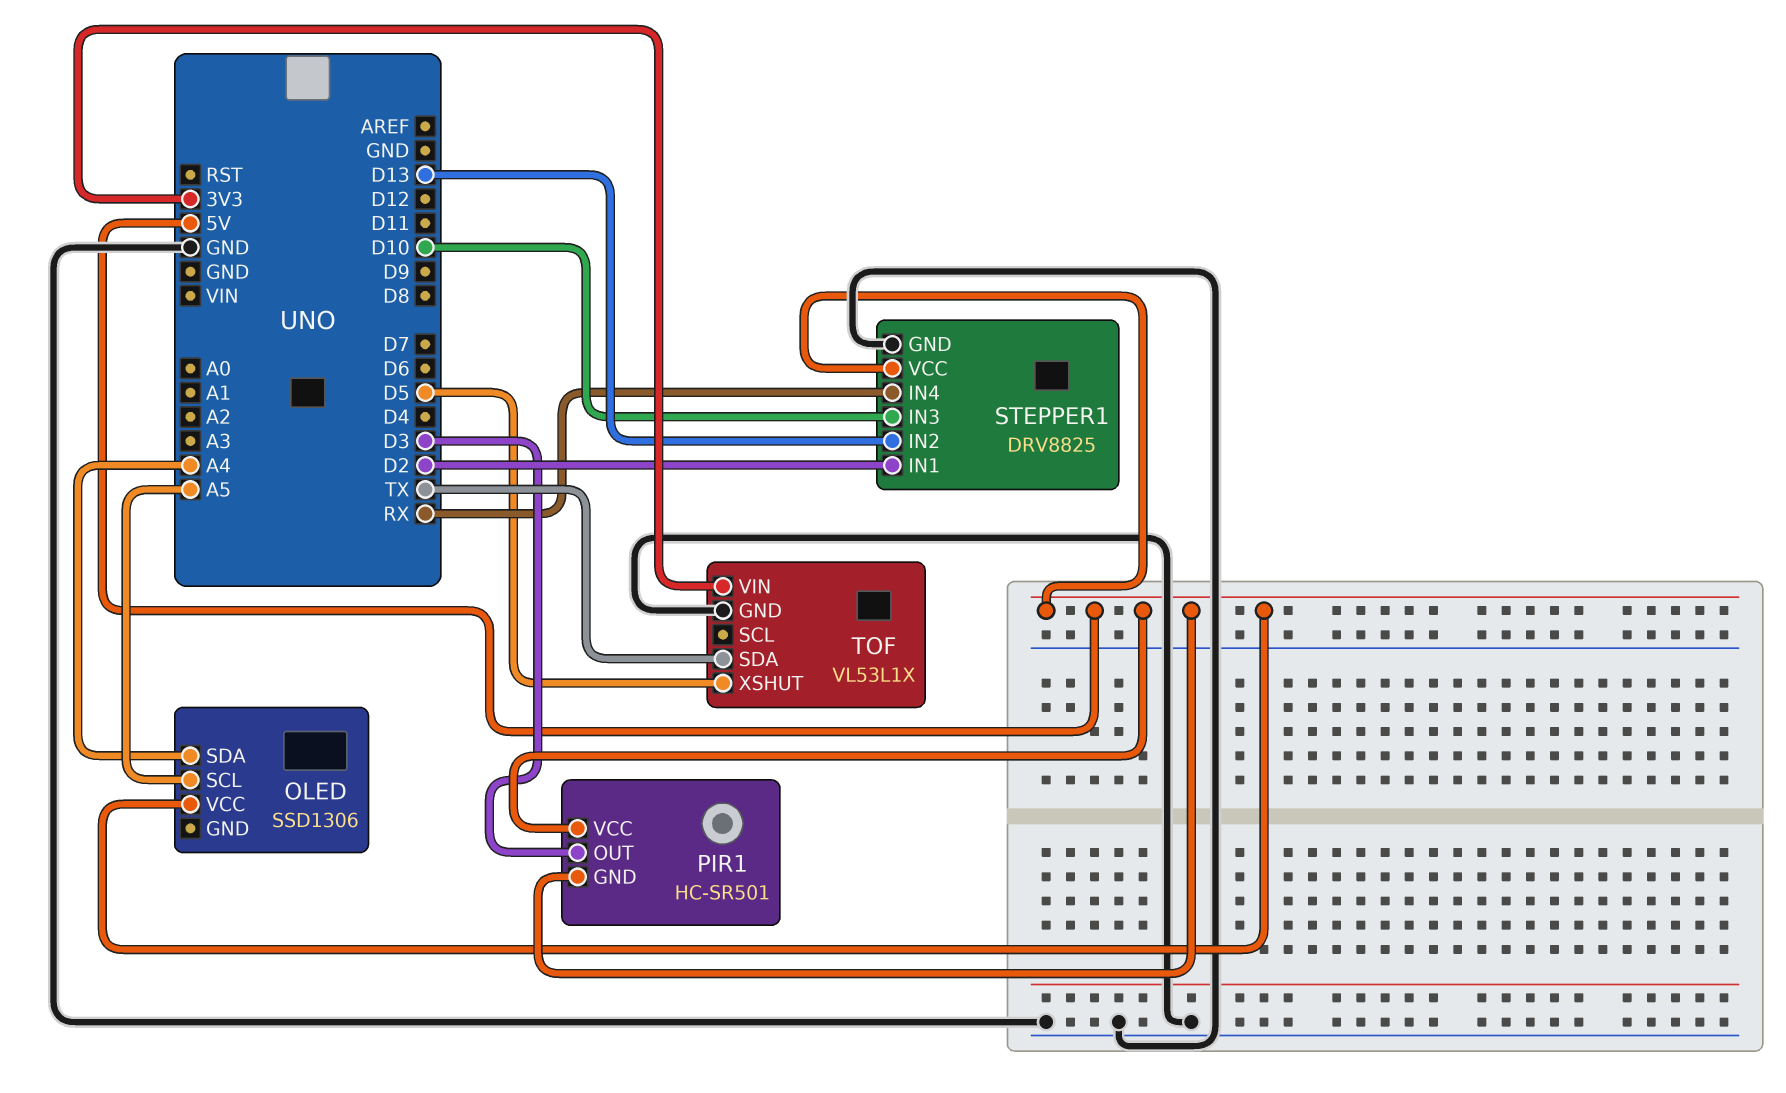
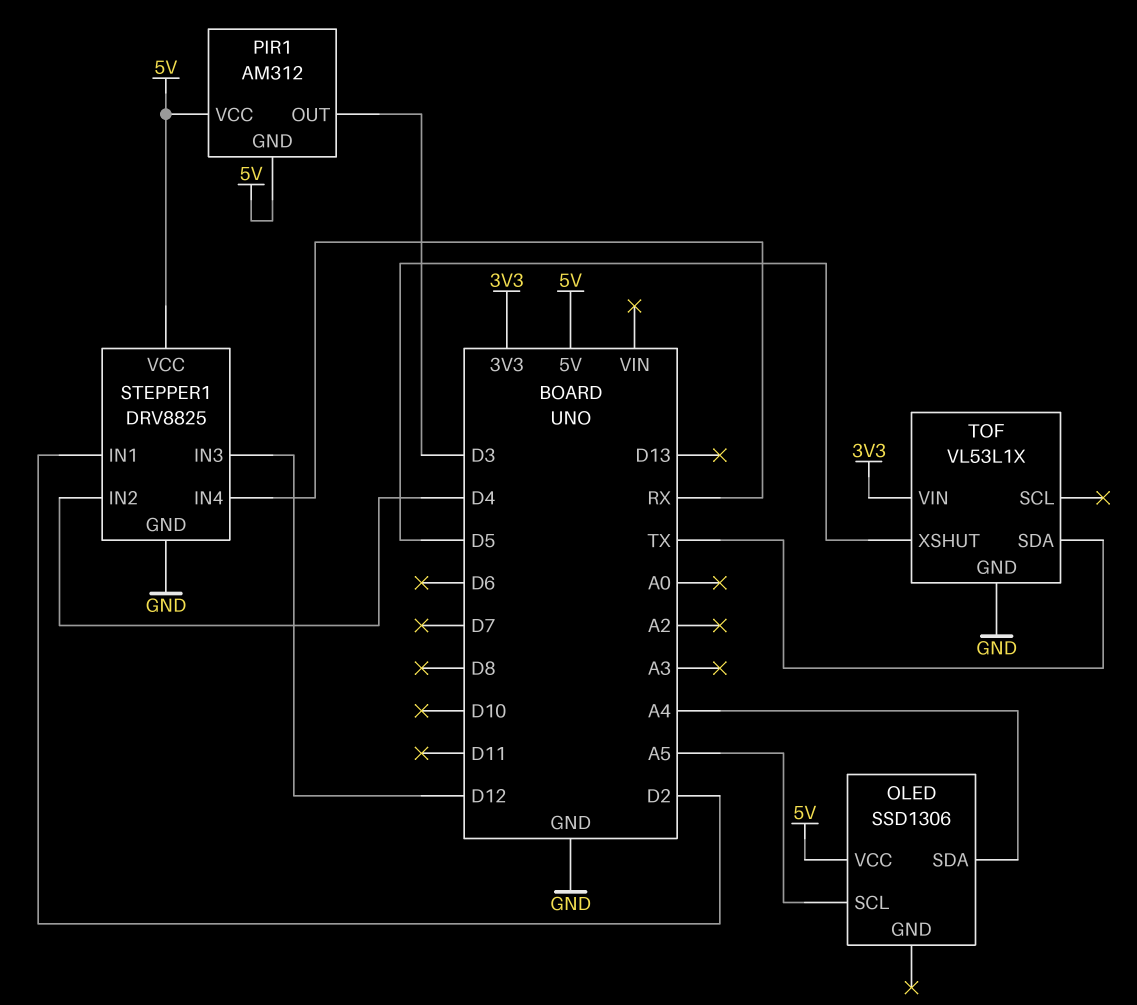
PIR1: HC-SR501 -> AM312
STEPPER1 pin IN2: D13 -> D4
STEPPER1 pin IN3: D10 -> D12

